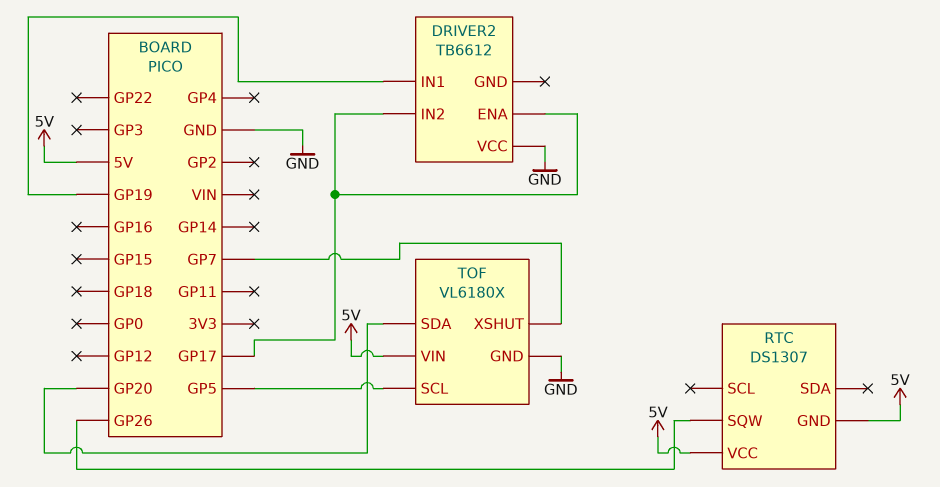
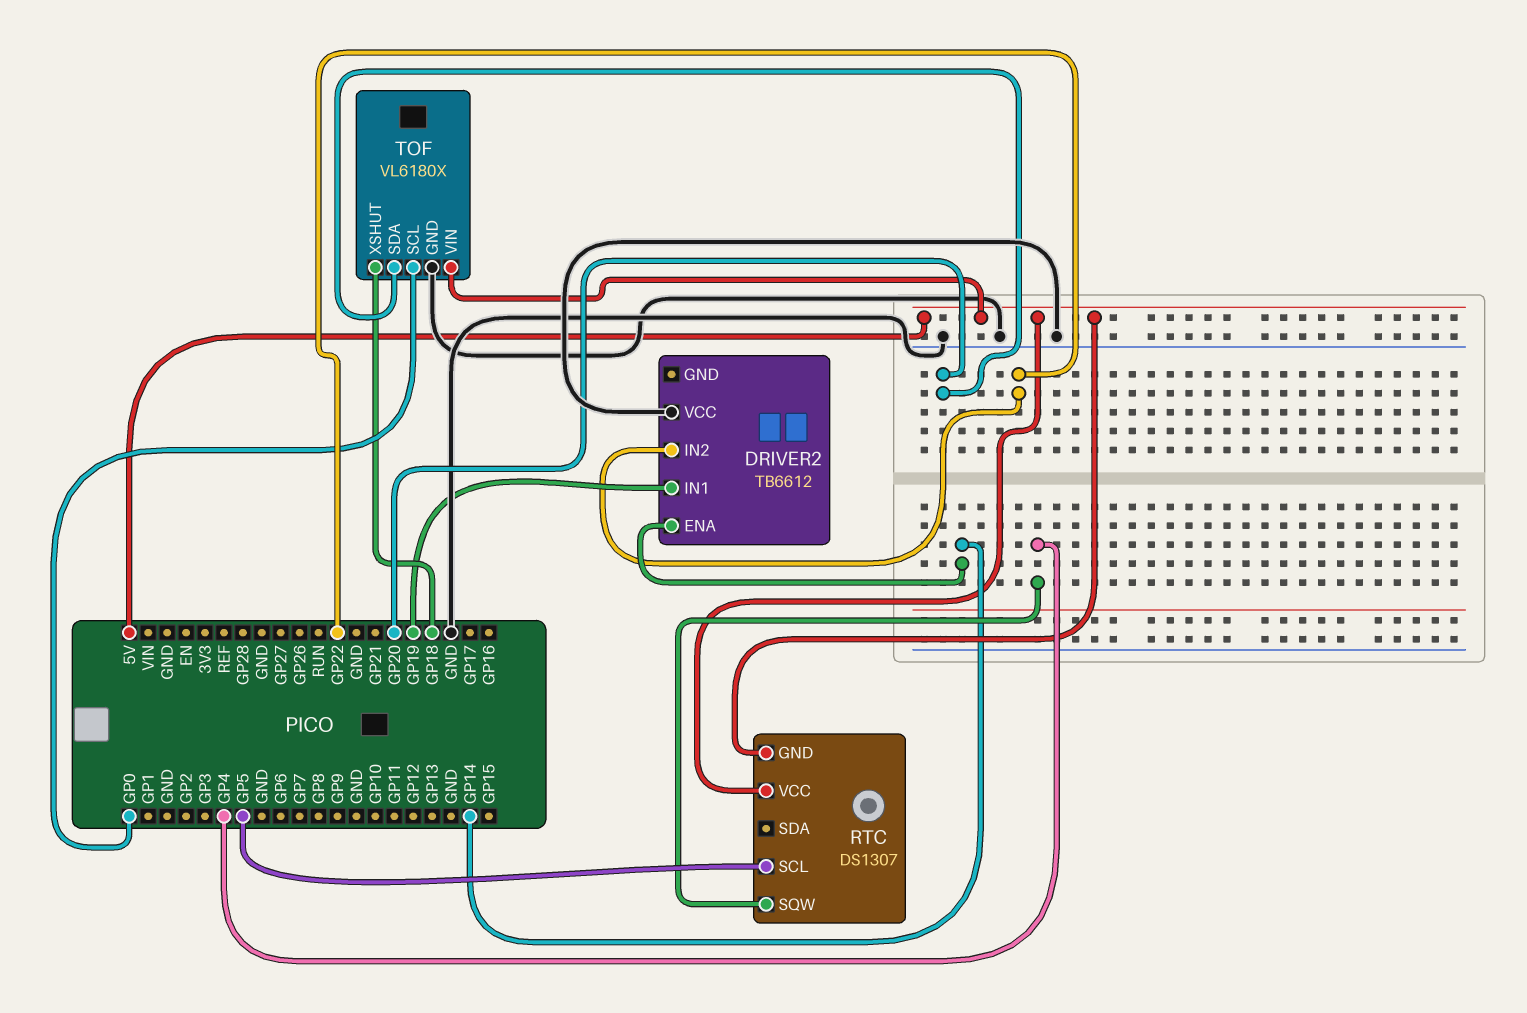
DRIVER2 pin ENA: GP17 -> GP14
DRIVER2 pin IN2: GP17 -> GP22
RTC pin SCL: none -> GP5
RTC pin SQW: GP26 -> GP4
TOF pin SCL: GP5 -> GP0
TOF pin XSHUT: GP7 -> GP18

